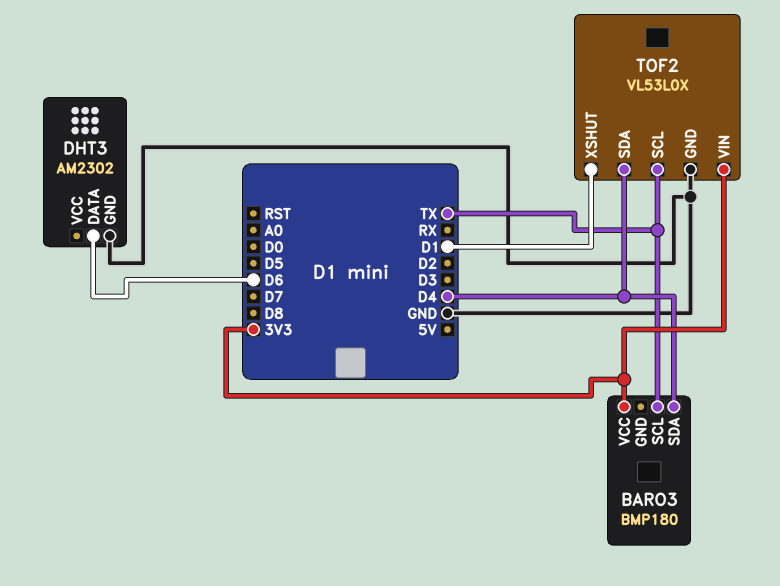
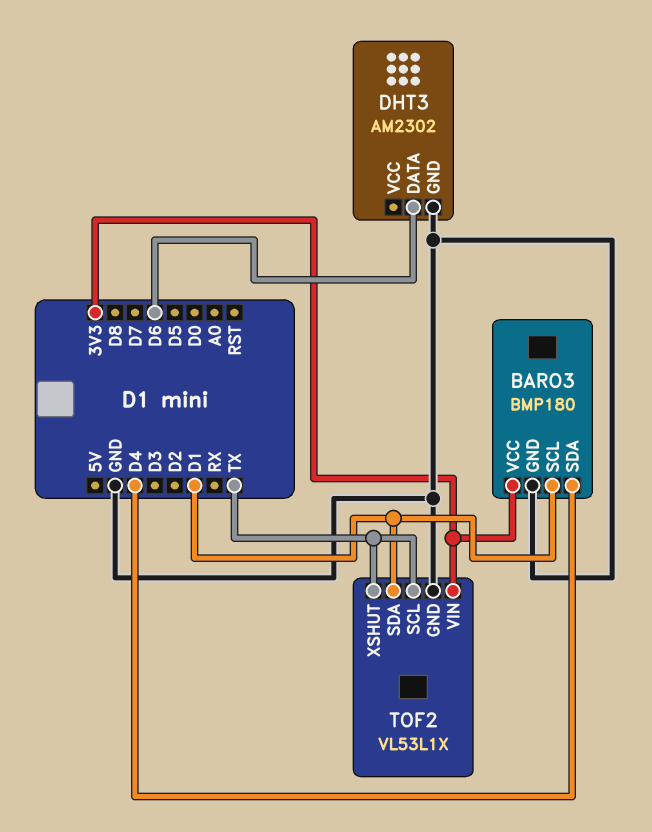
BARO3 pin GND: none -> GND
BARO3 pin SCL: TX -> D1
TOF2: VL53L0X -> VL53L1X
TOF2 pin SDA: D4 -> D1
TOF2 pin XSHUT: D1 -> TX

